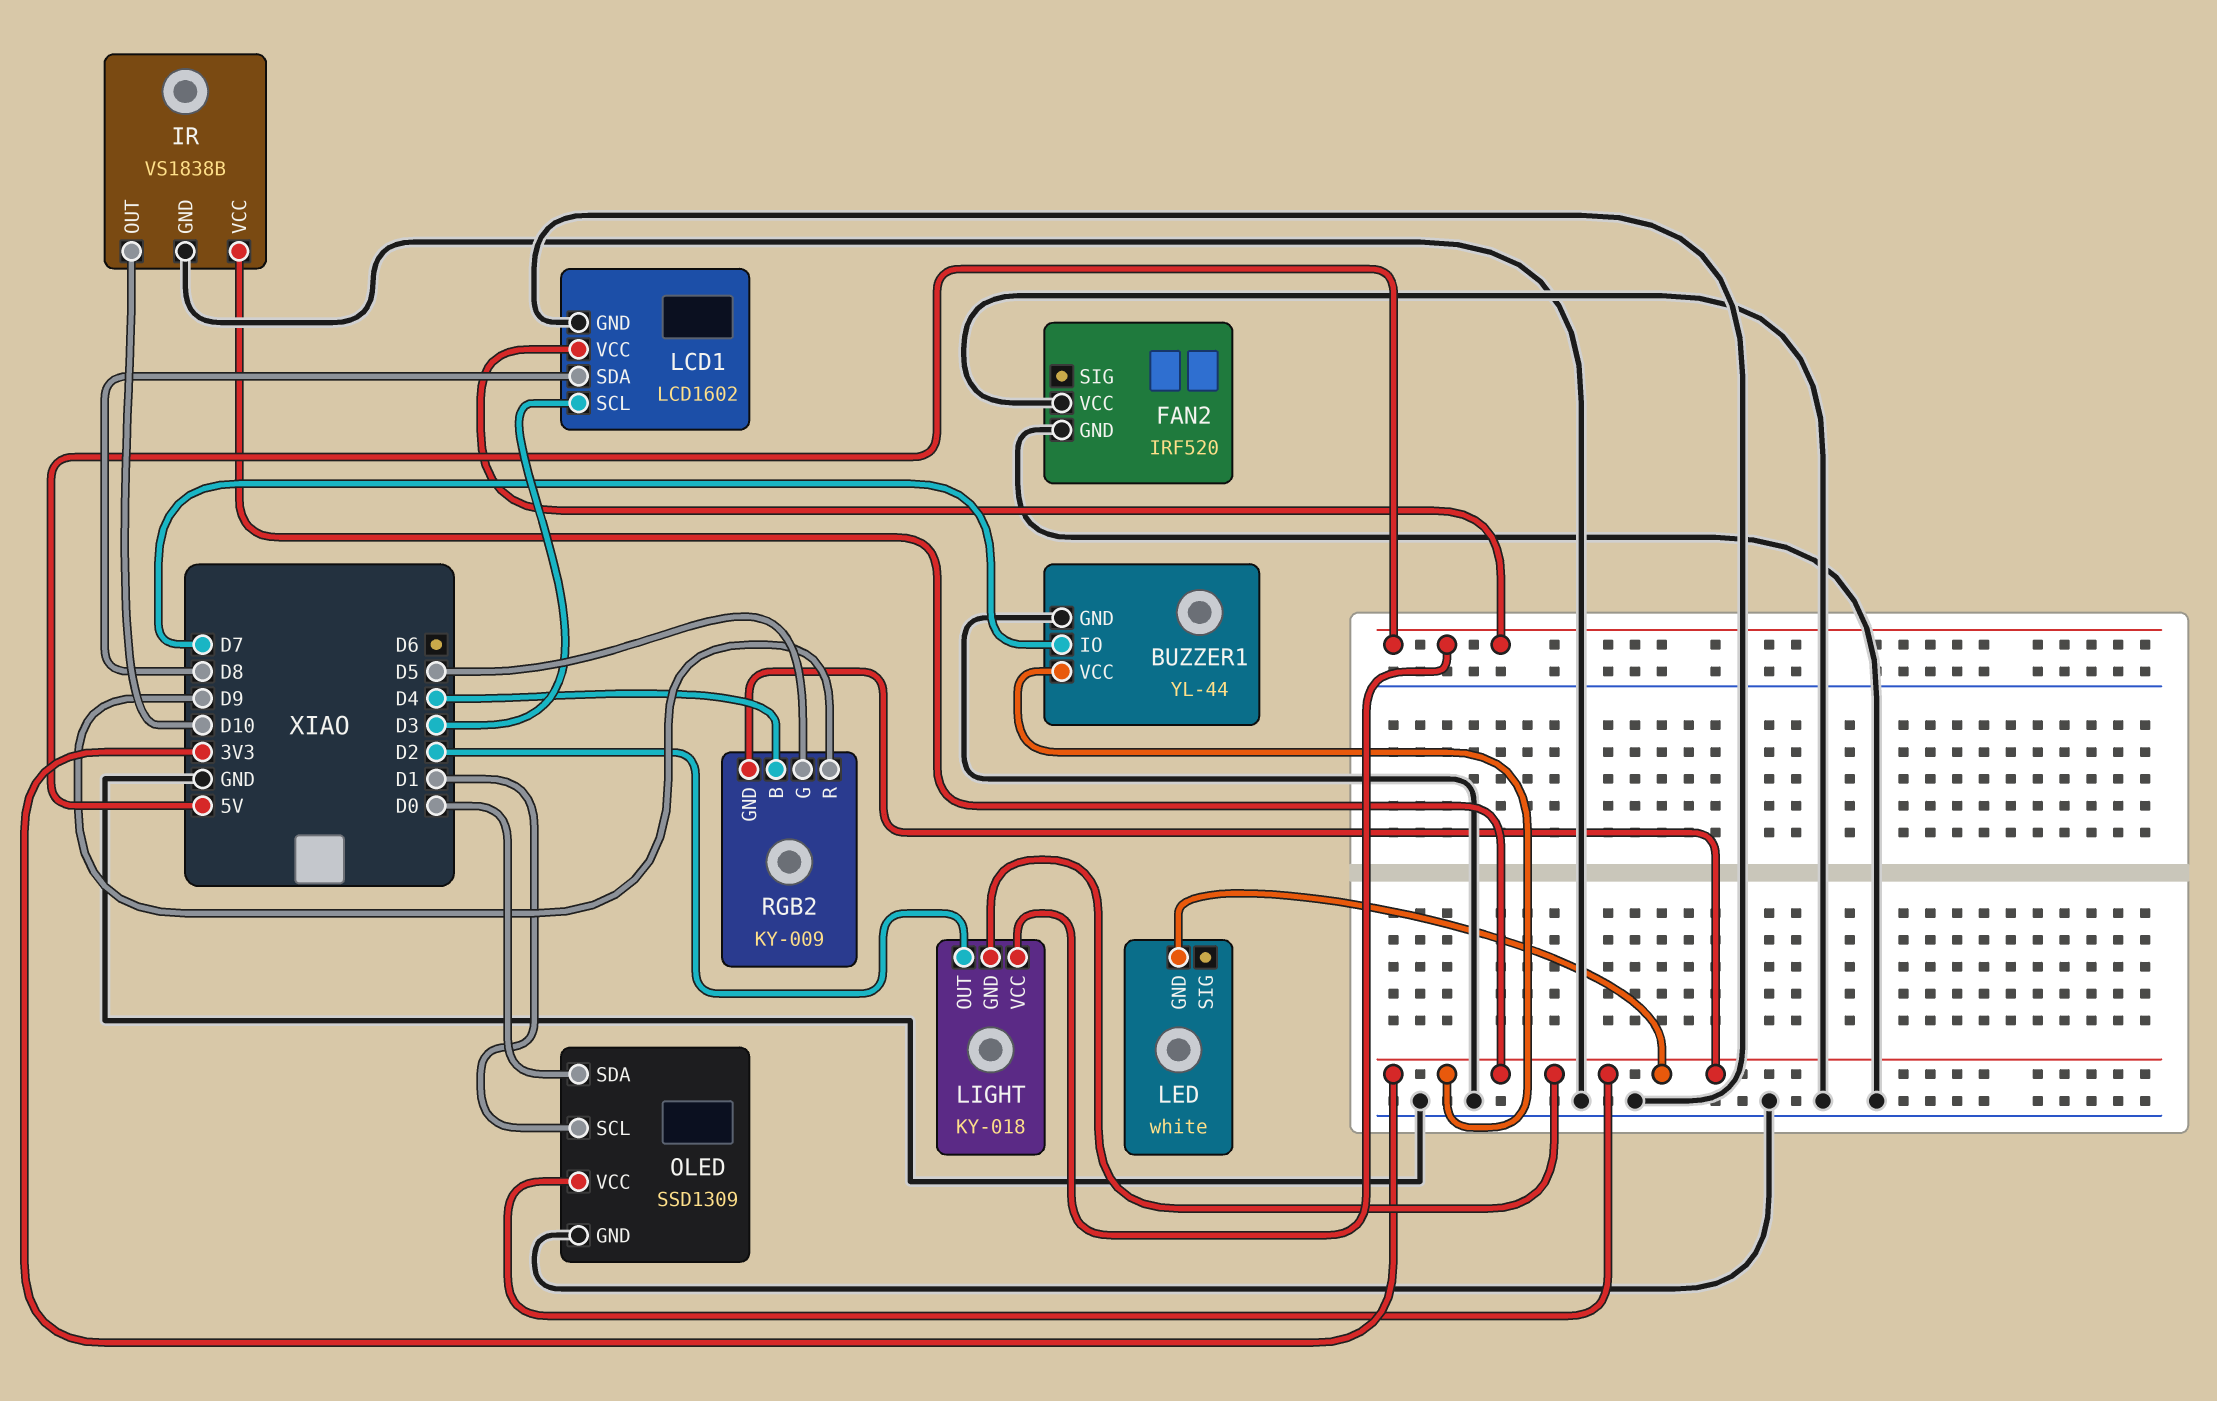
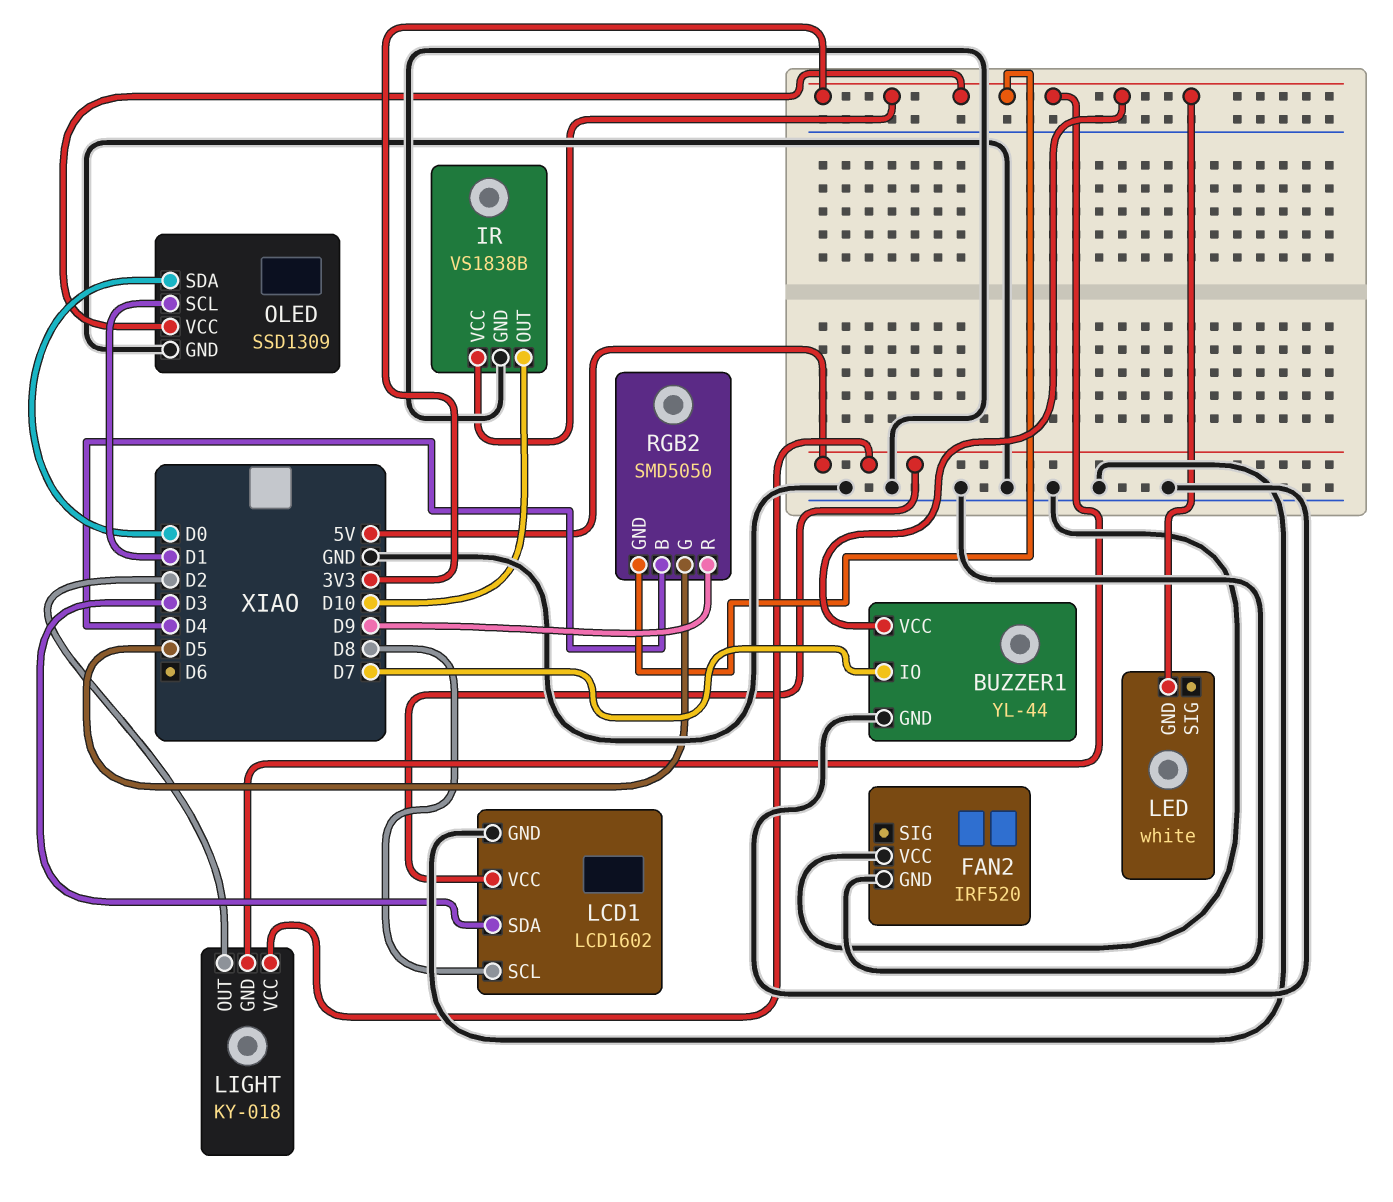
LCD1 pin SCL: D3 -> D8
LCD1 pin SDA: D8 -> D3
RGB2: KY-009 -> SMD5050

